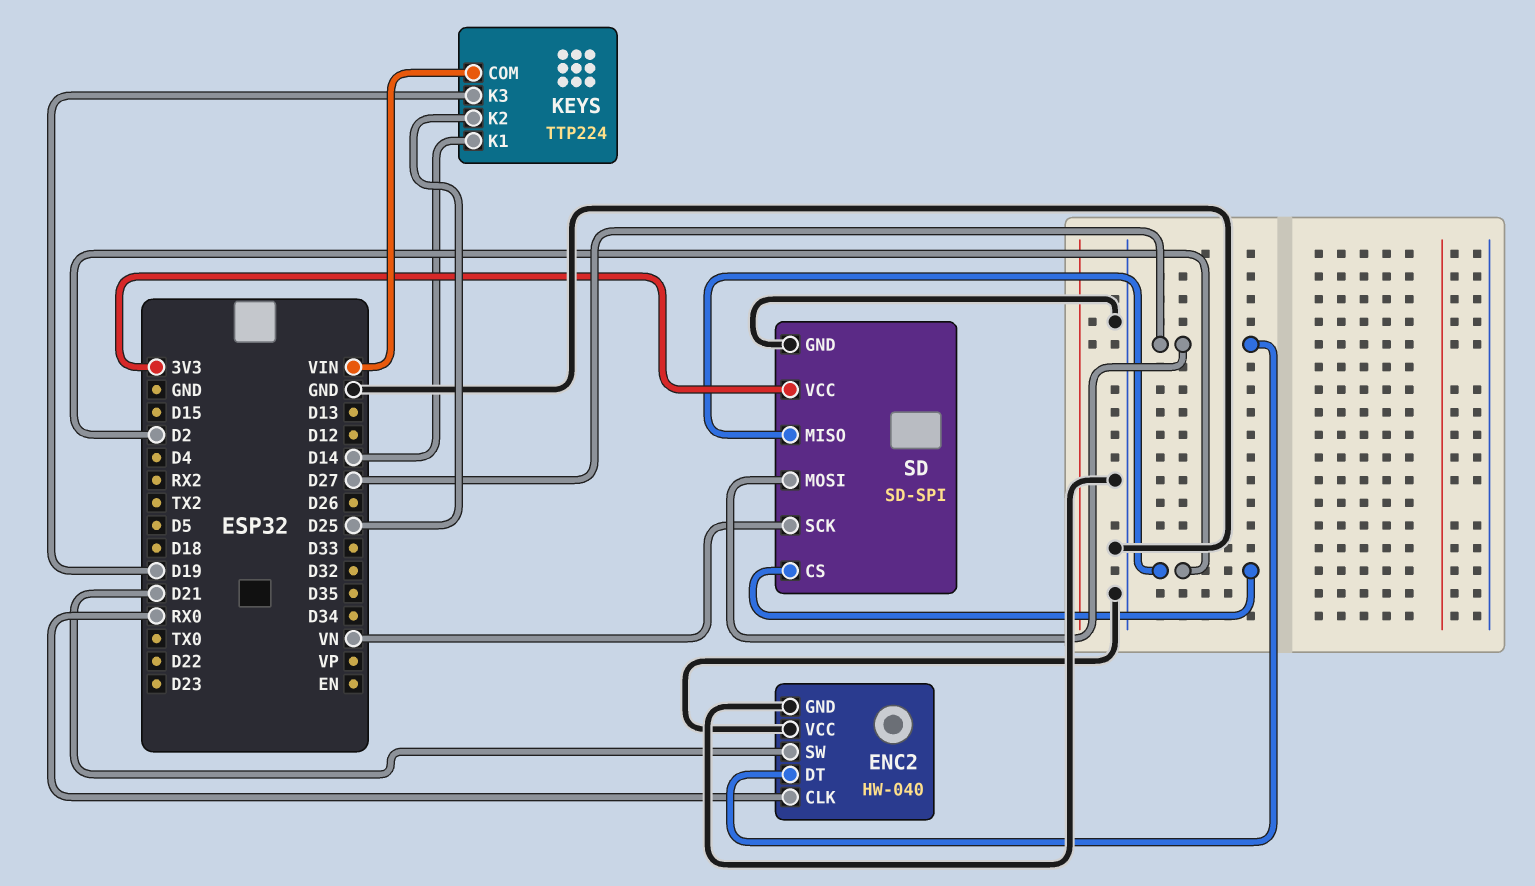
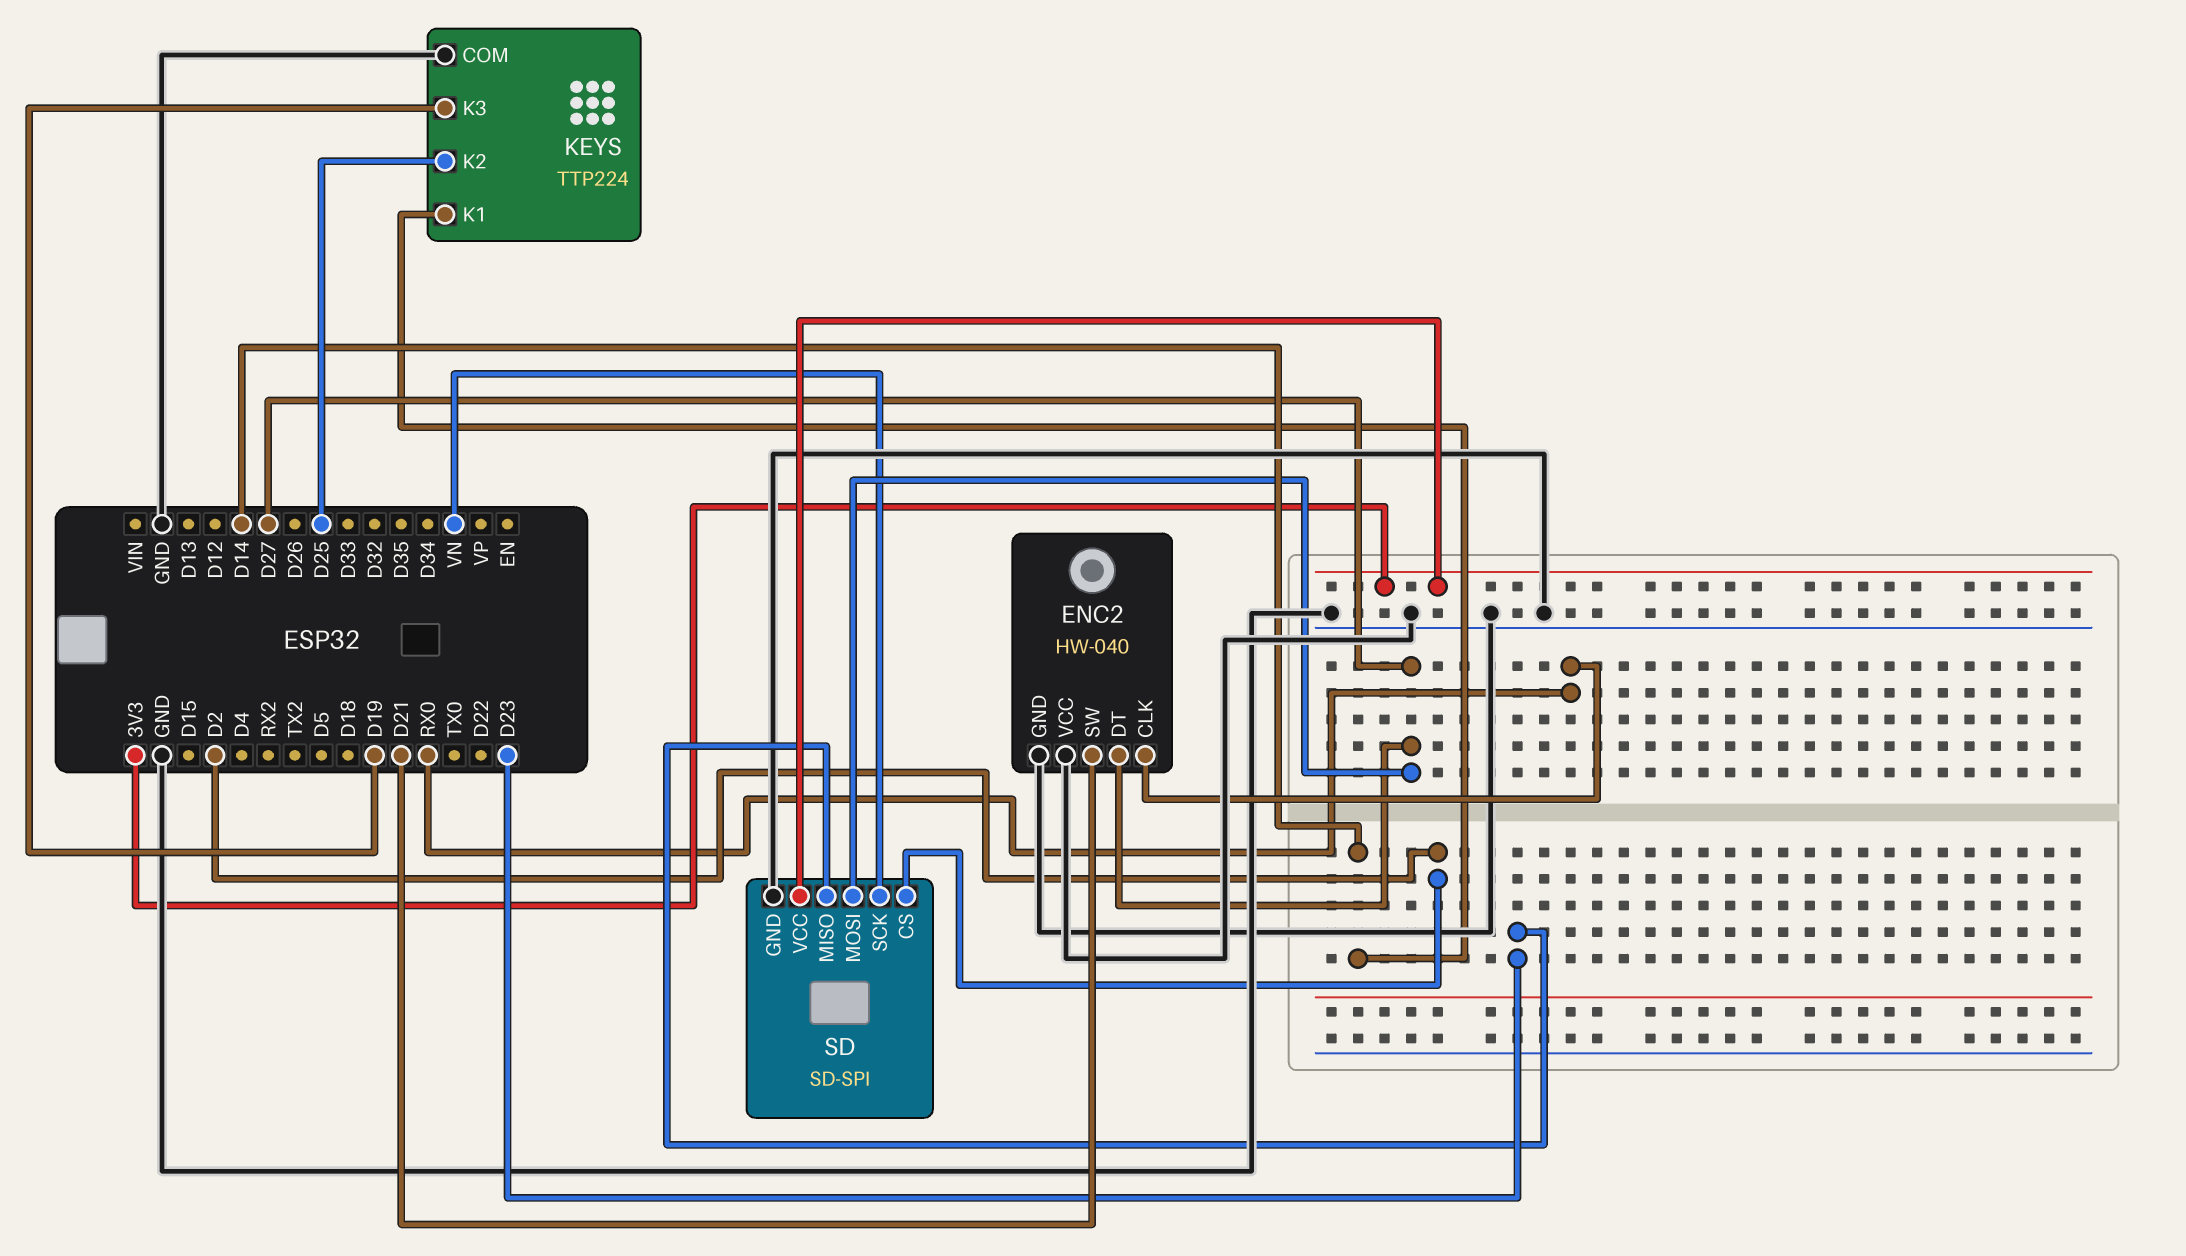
KEYS pin COM: VIN -> GND
SD pin MISO: D2 -> D23

